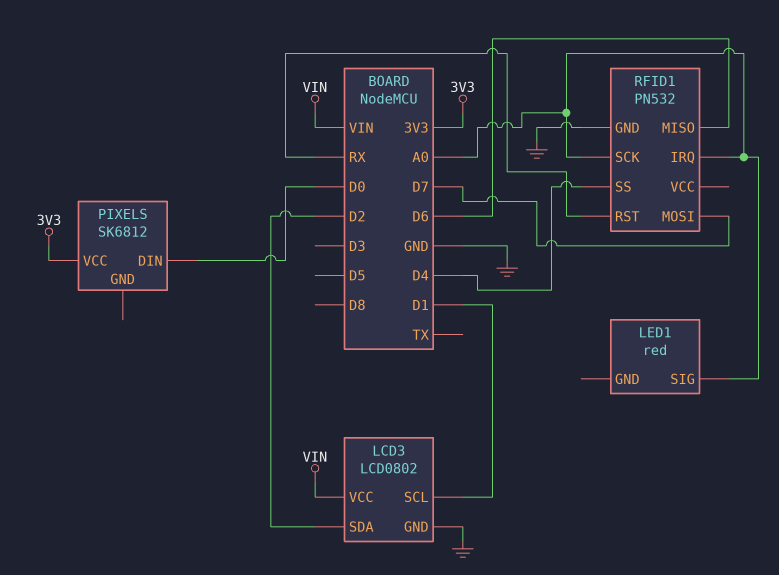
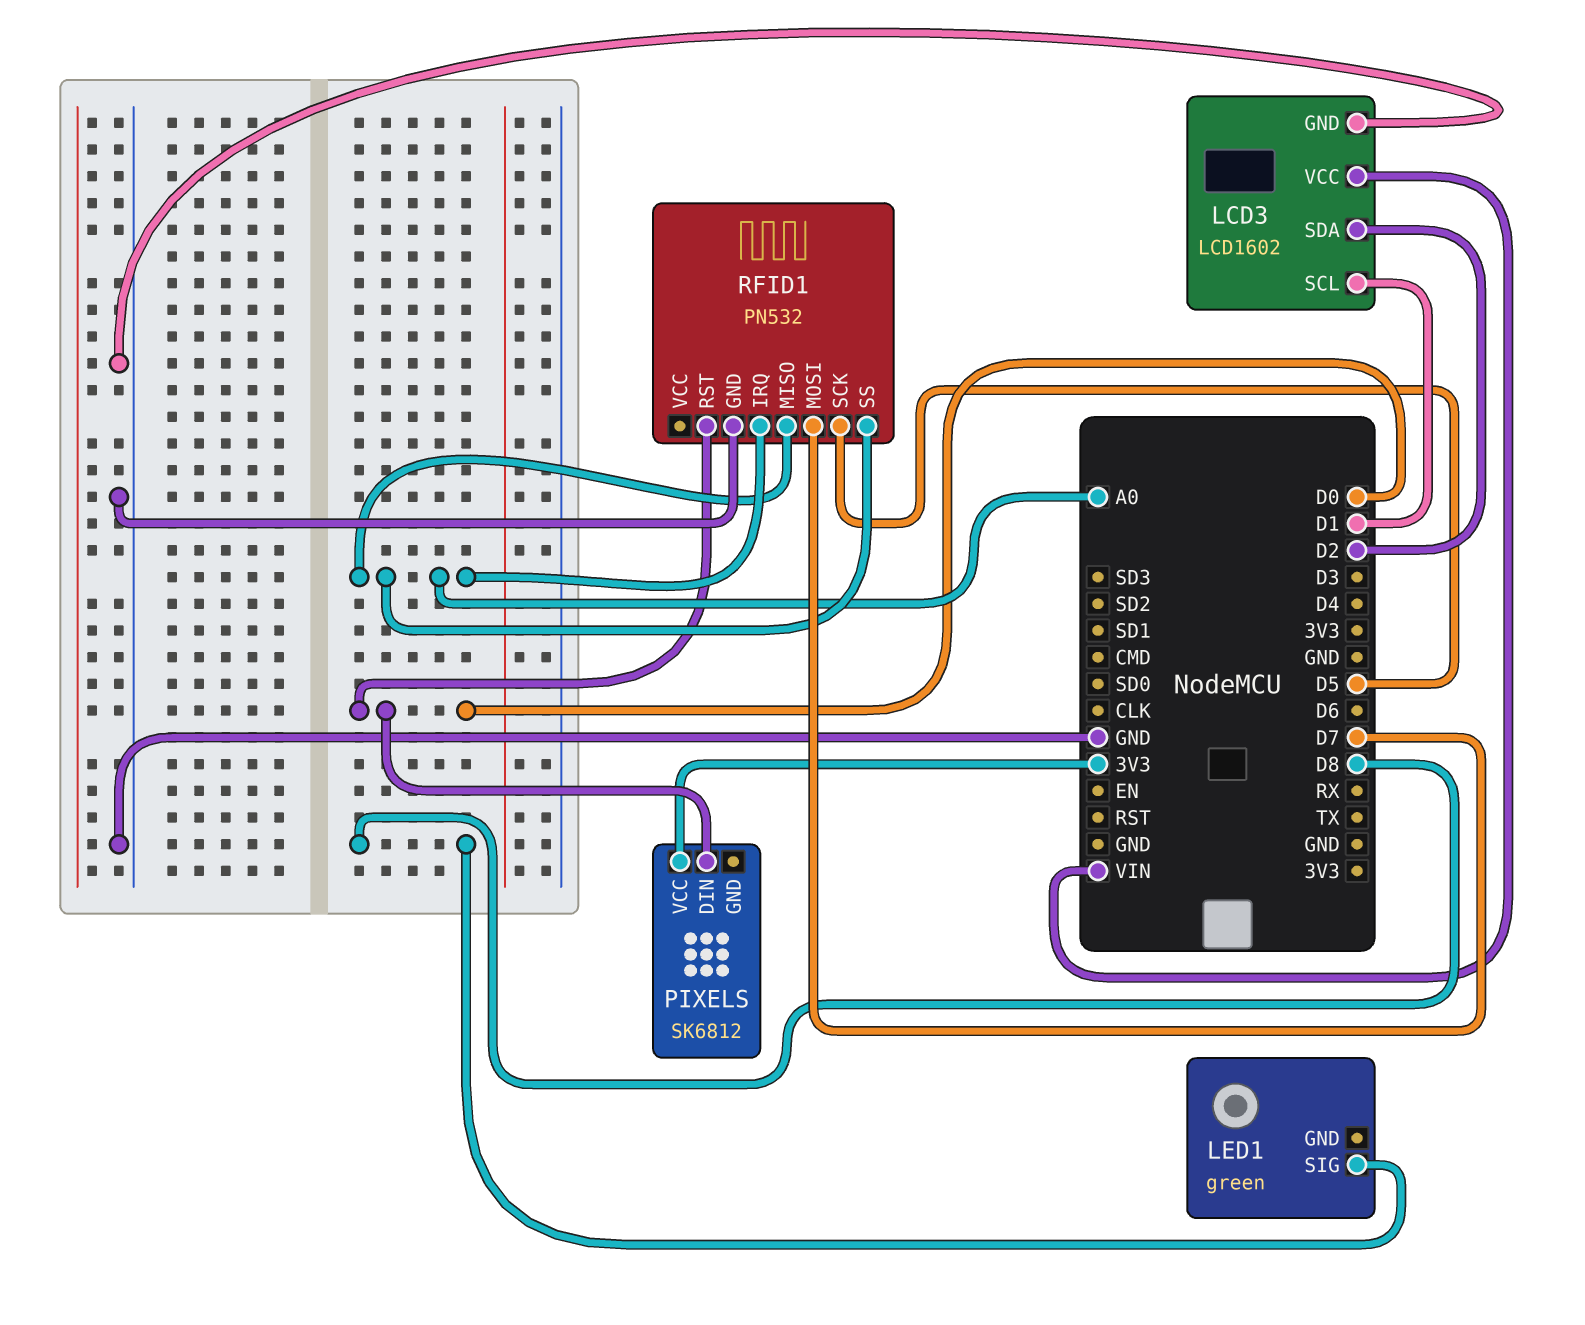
LCD3: LCD0802 -> LCD1602
LED1: red -> green
LED1 pin SIG: A0 -> D8
RFID1 pin MISO: D6 -> A0
RFID1 pin RST: RX -> D0
RFID1 pin SCK: A0 -> D5
RFID1 pin SS: D4 -> A0

